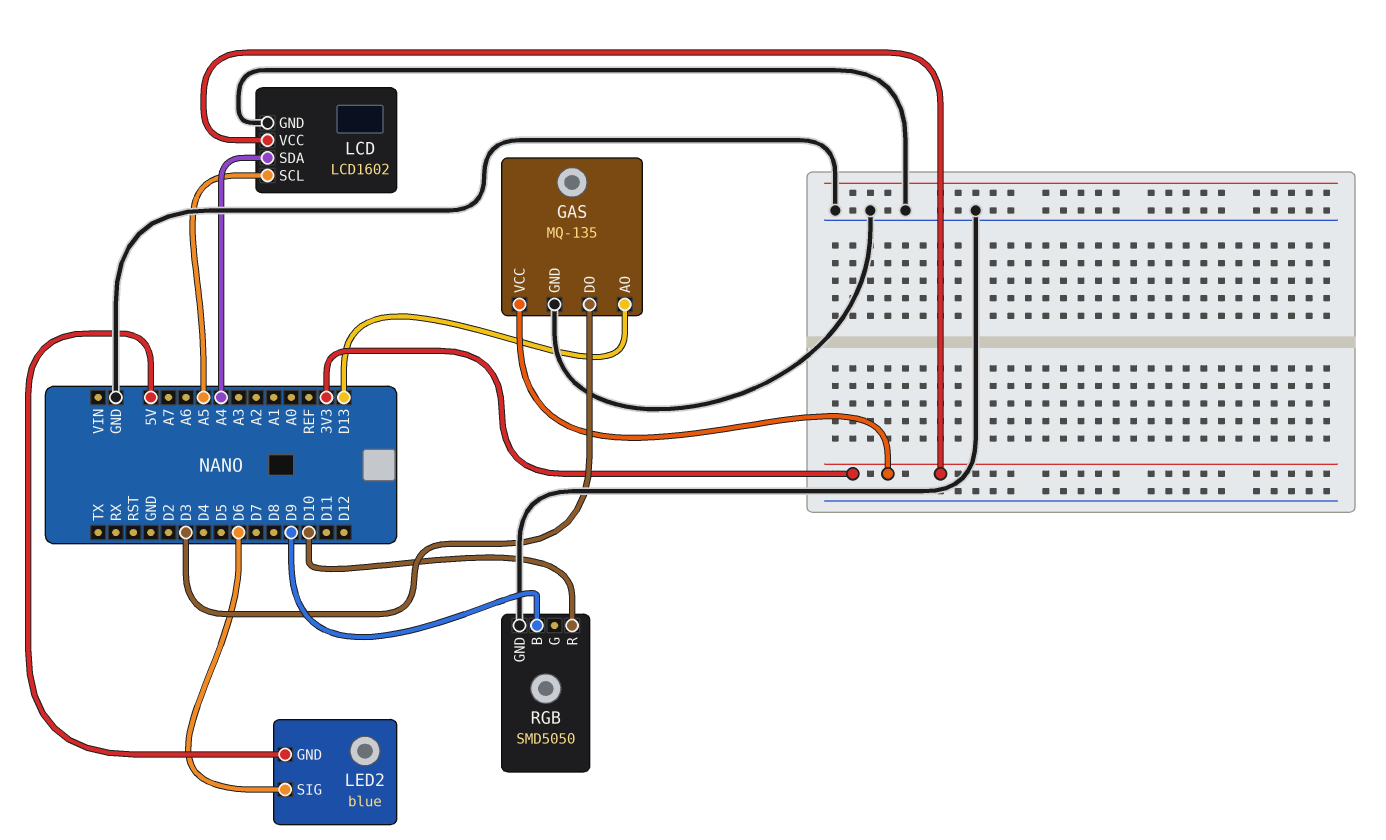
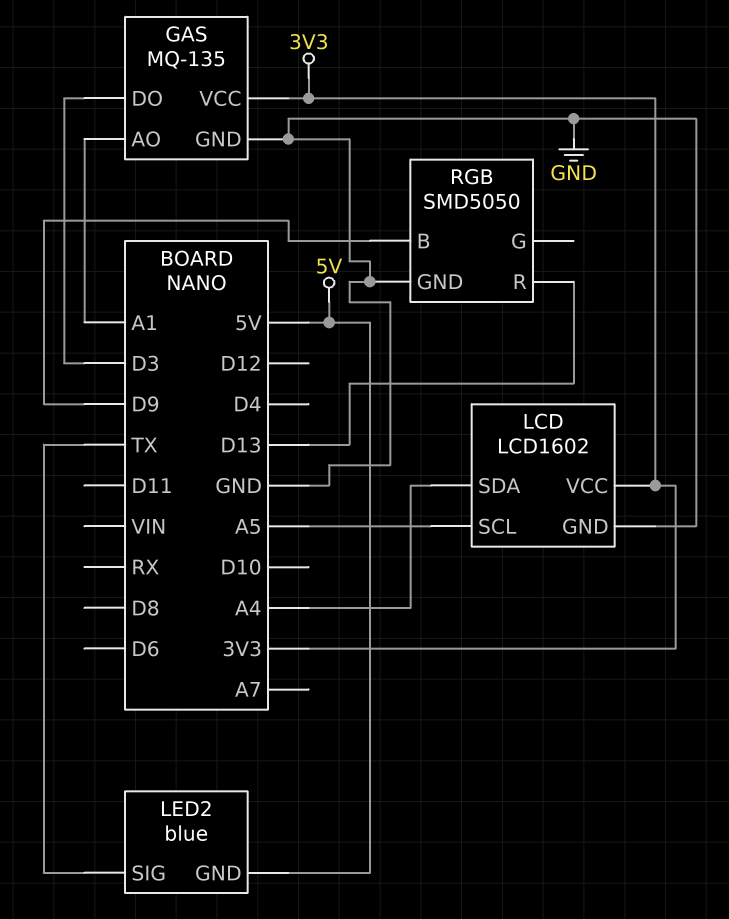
GAS pin AO: D13 -> A1
LED2 pin SIG: D6 -> TX
RGB pin R: D10 -> D13

